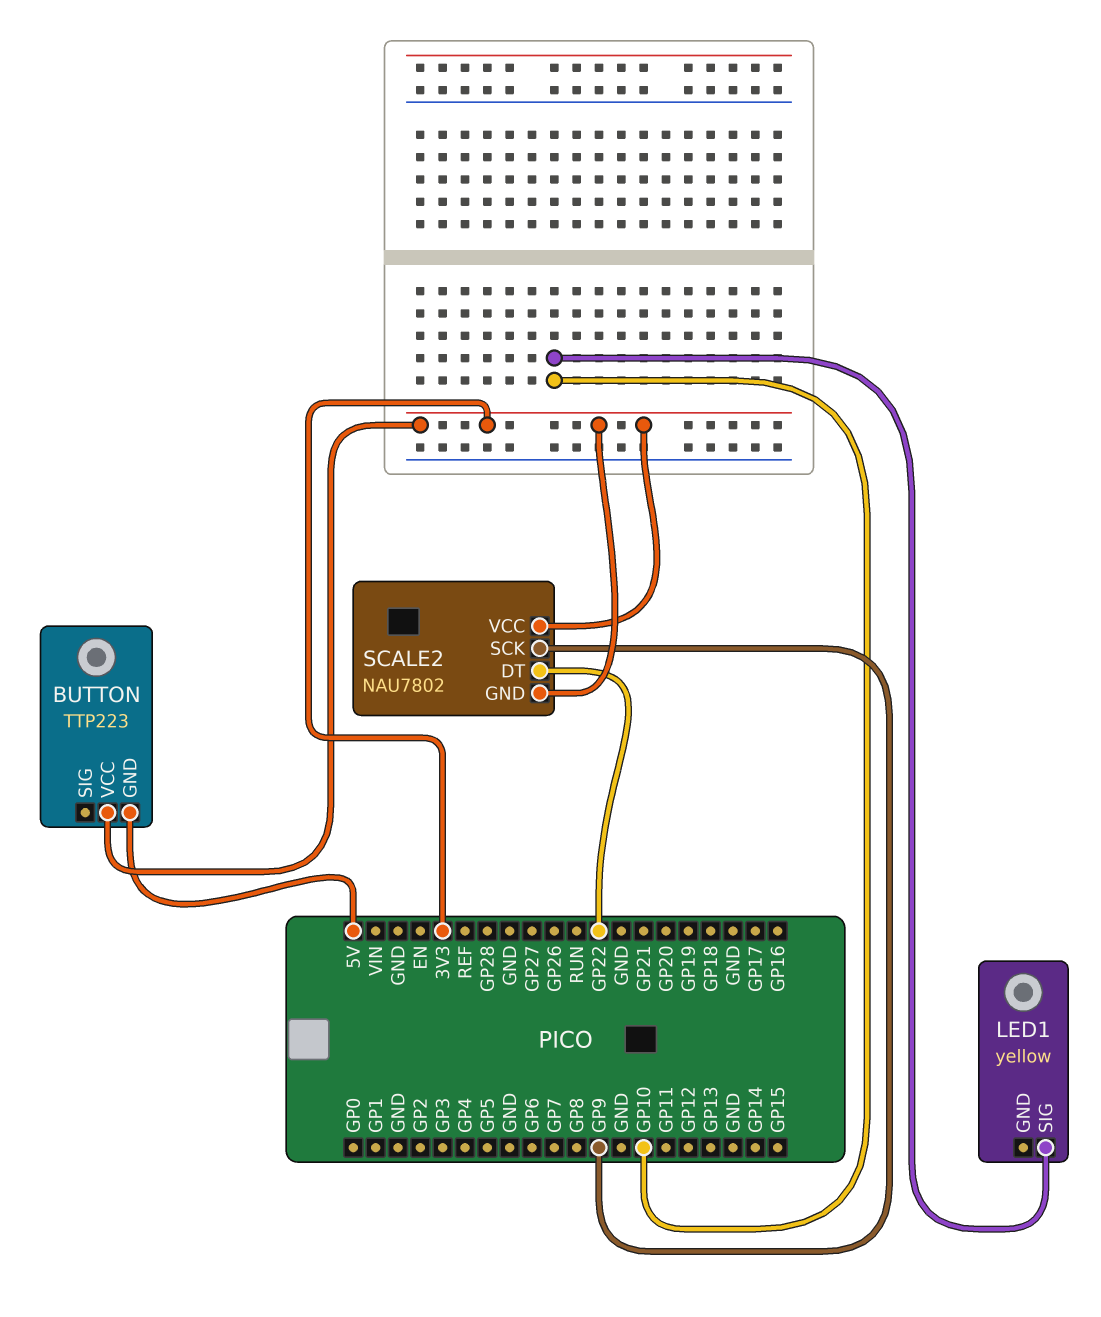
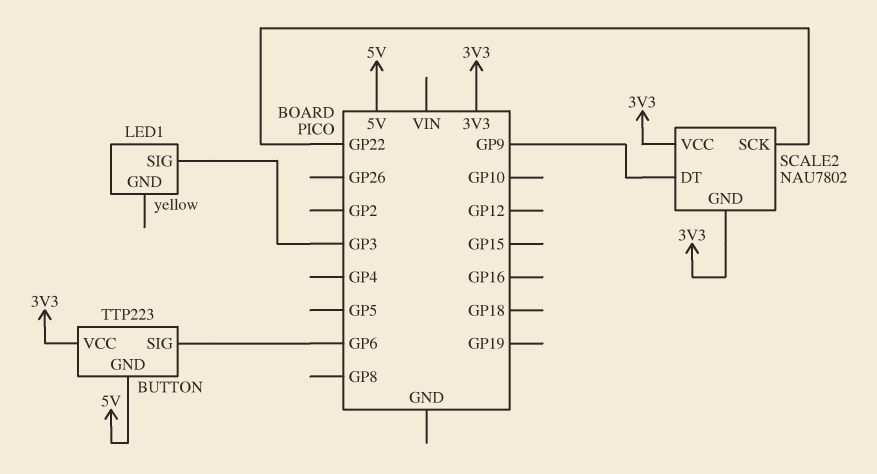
BUTTON pin SIG: none -> GP6
LED1 pin SIG: GP10 -> GP3
SCALE2 pin DT: GP22 -> GP9
SCALE2 pin SCK: GP9 -> GP22

